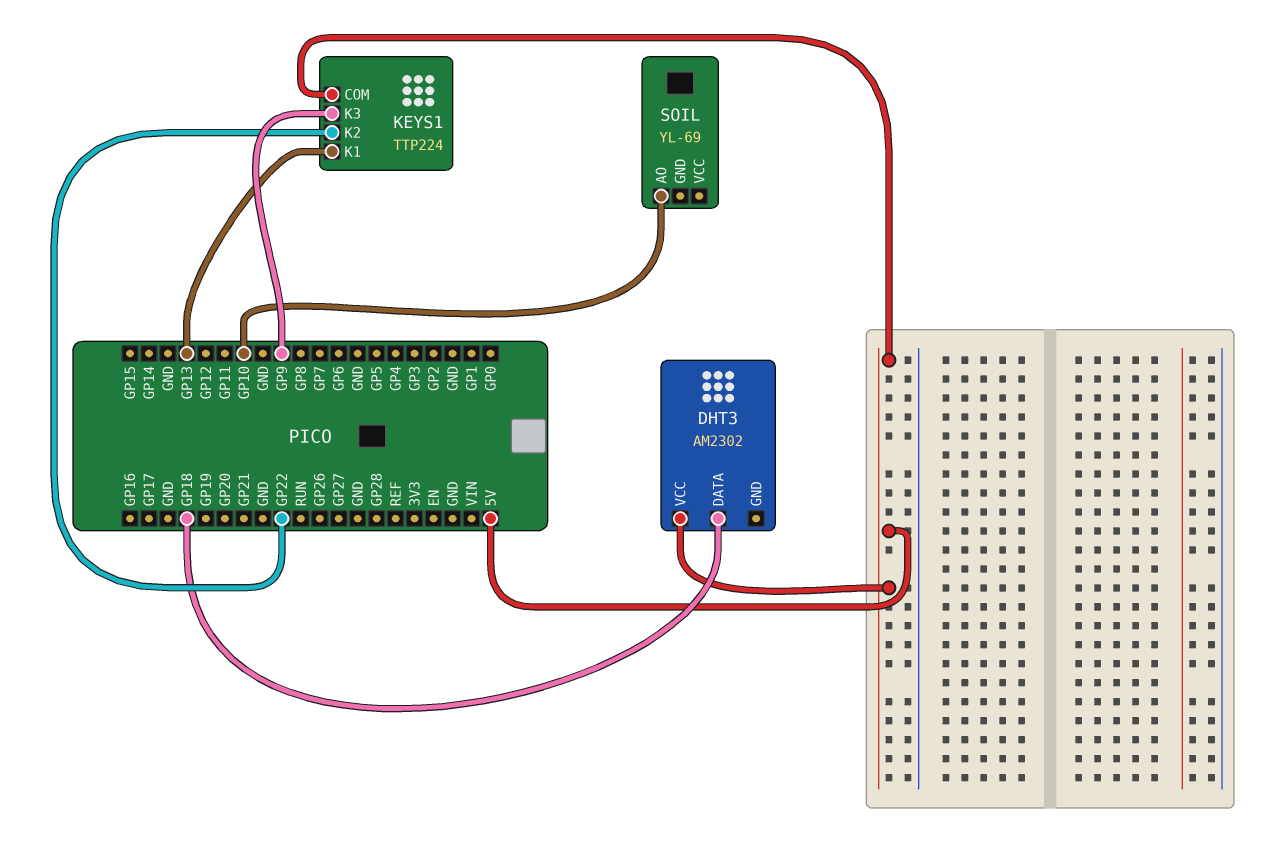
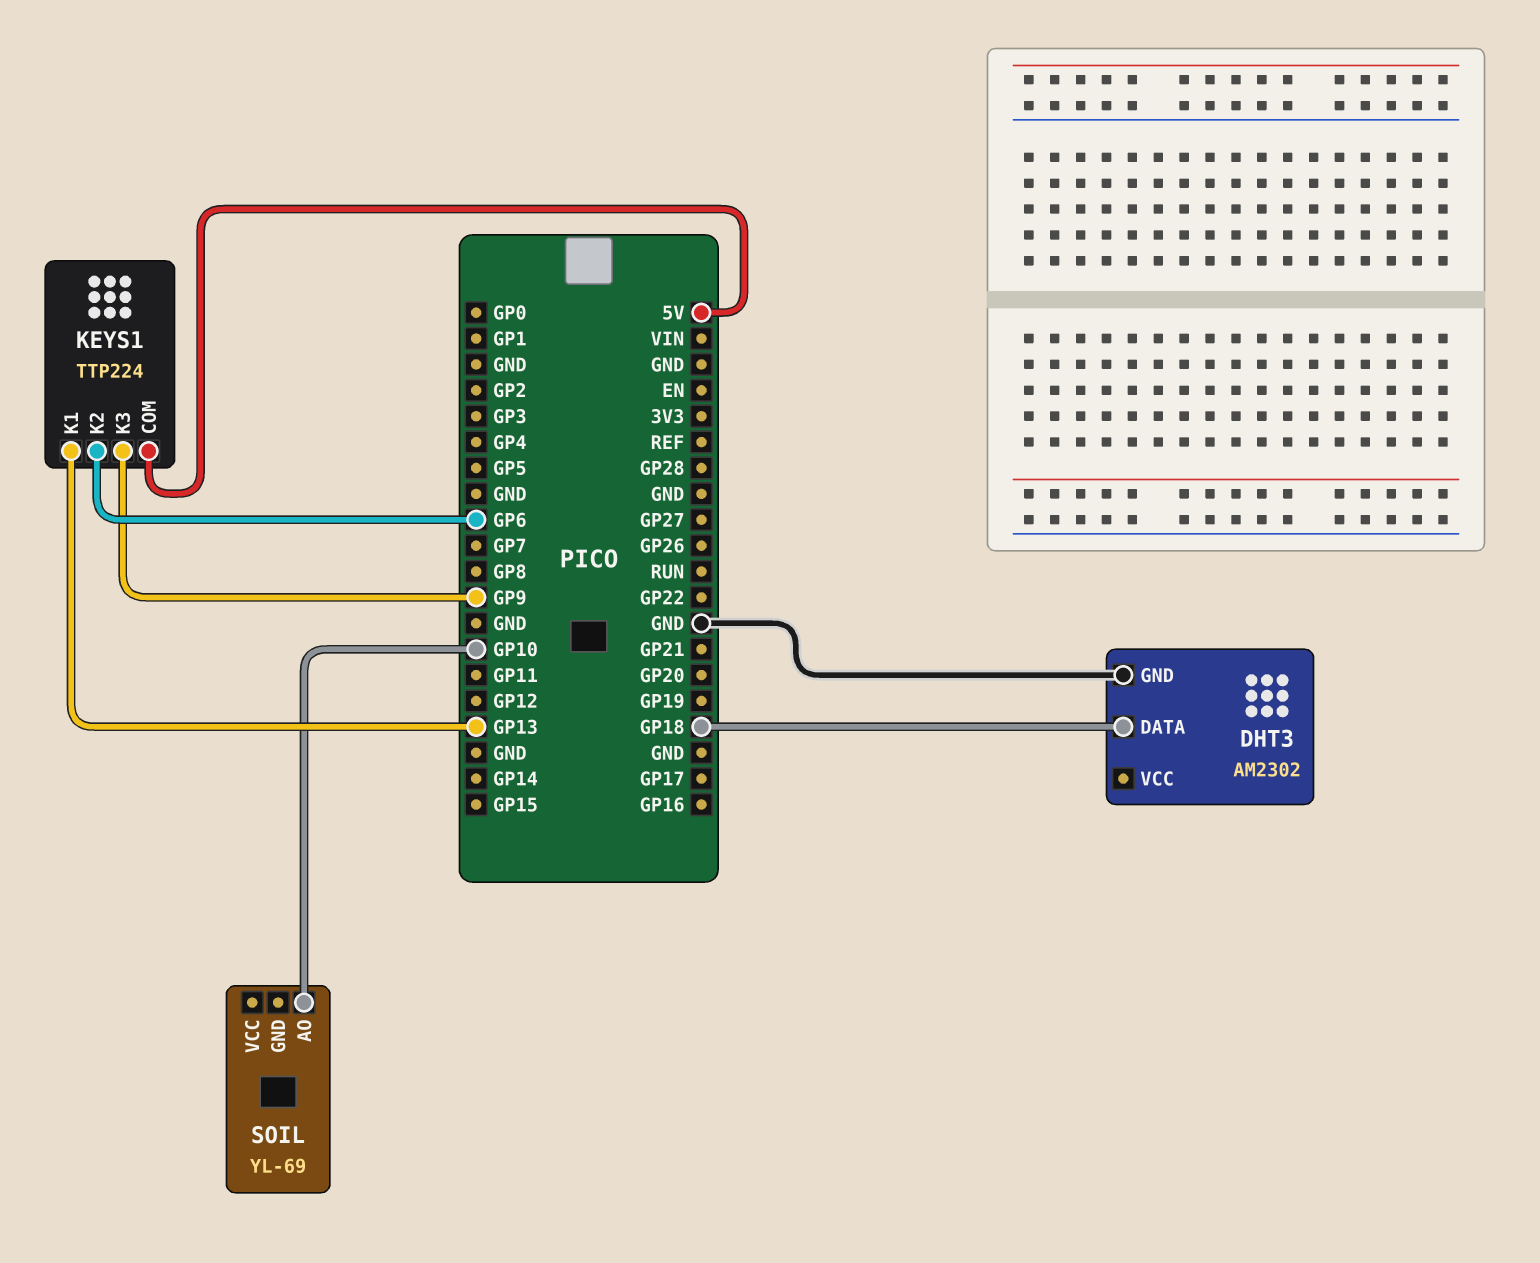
DHT3 pin GND: none -> GND
DHT3 pin VCC: 5V -> none
KEYS1 pin K2: GP22 -> GP6

